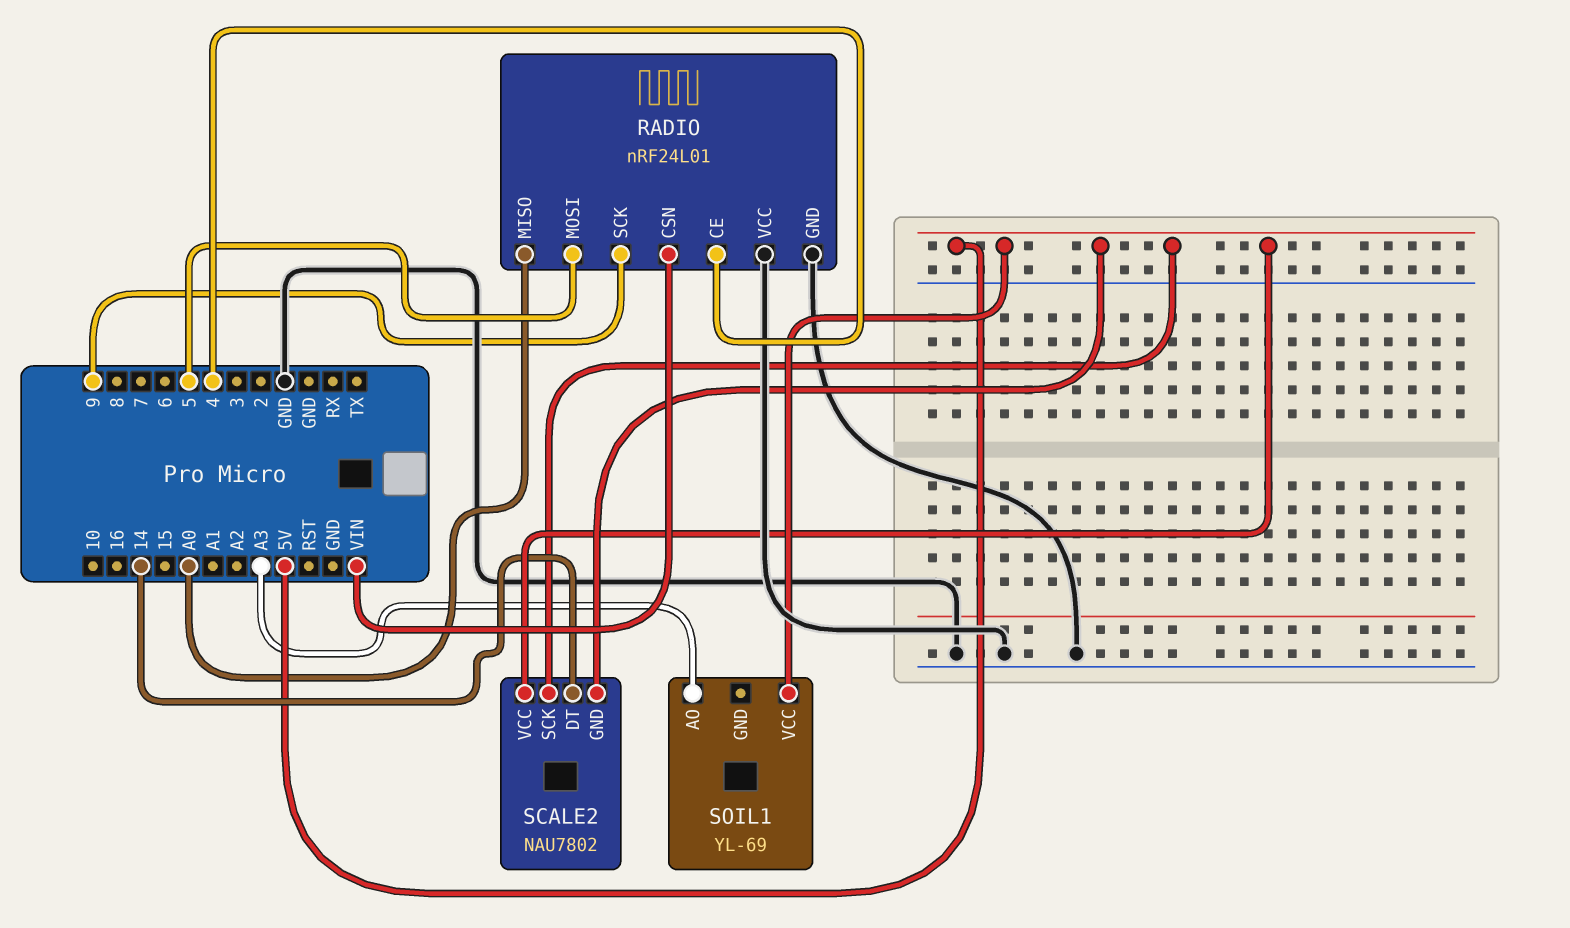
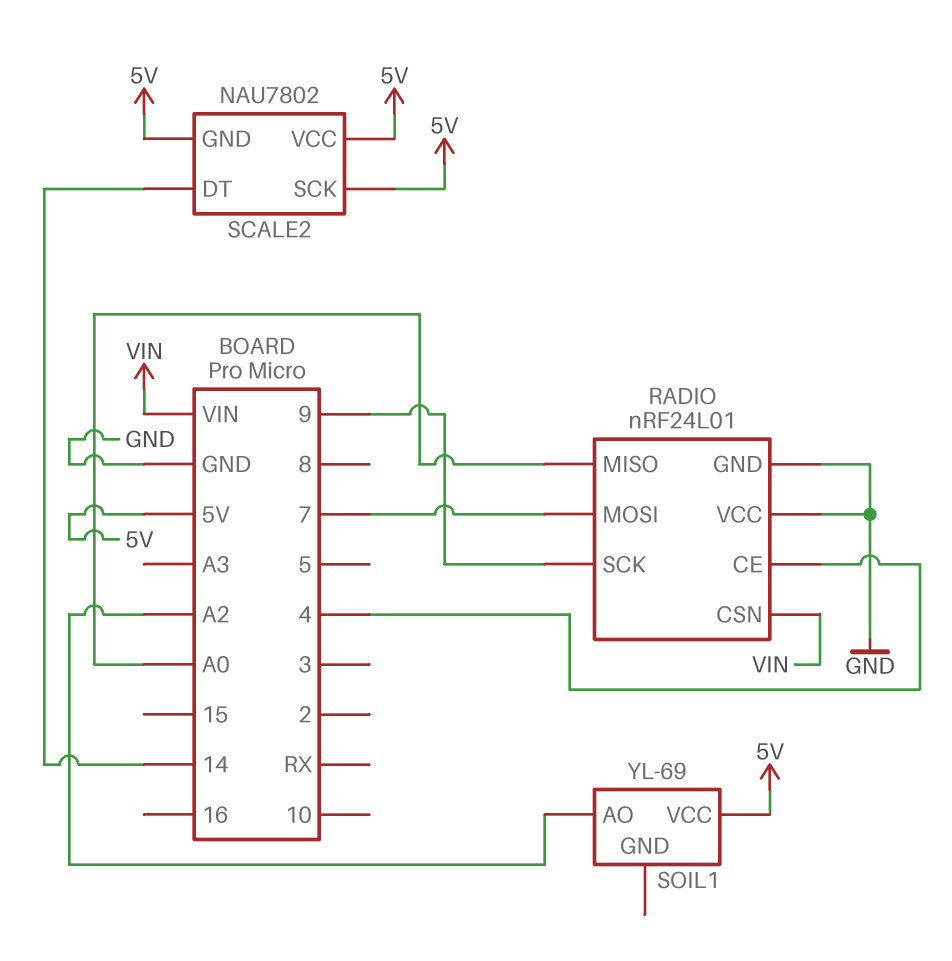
RADIO pin MOSI: 5 -> 7
SOIL1 pin AO: A3 -> A2

